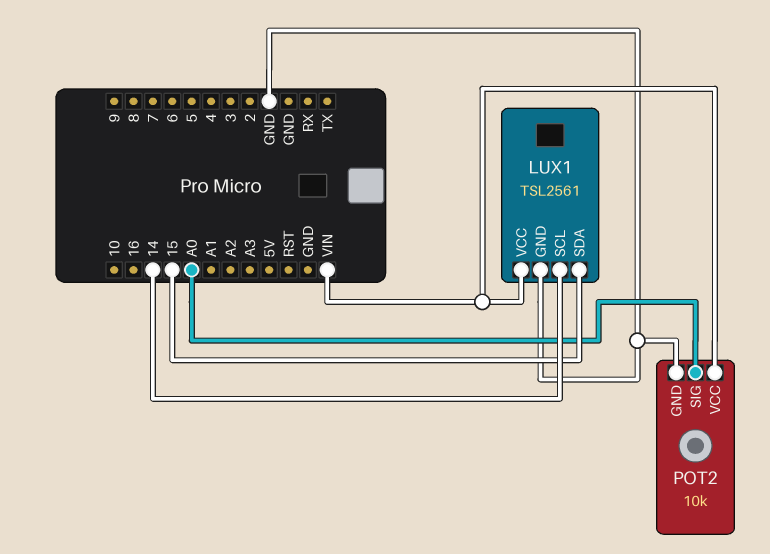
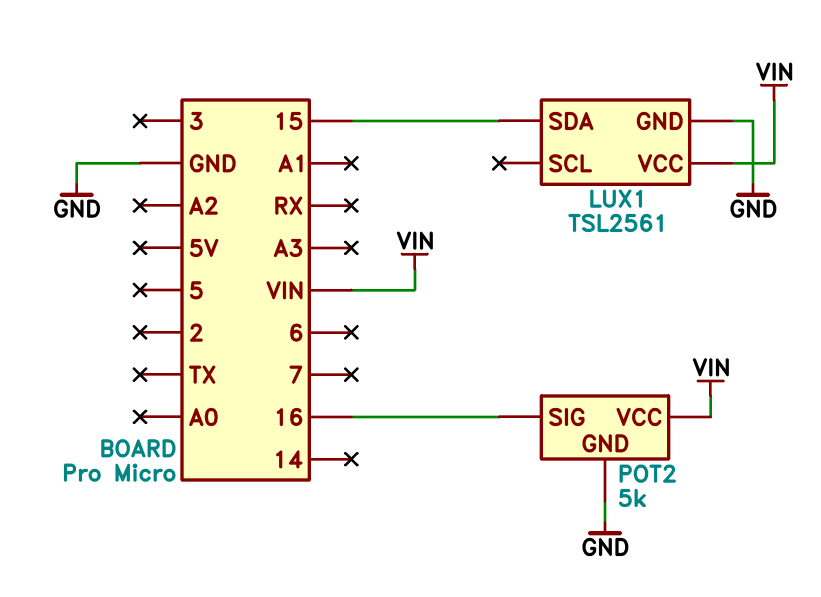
LUX1 pin SCL: 14 -> none
POT2: 10k -> 5k
POT2 pin SIG: A0 -> 16

